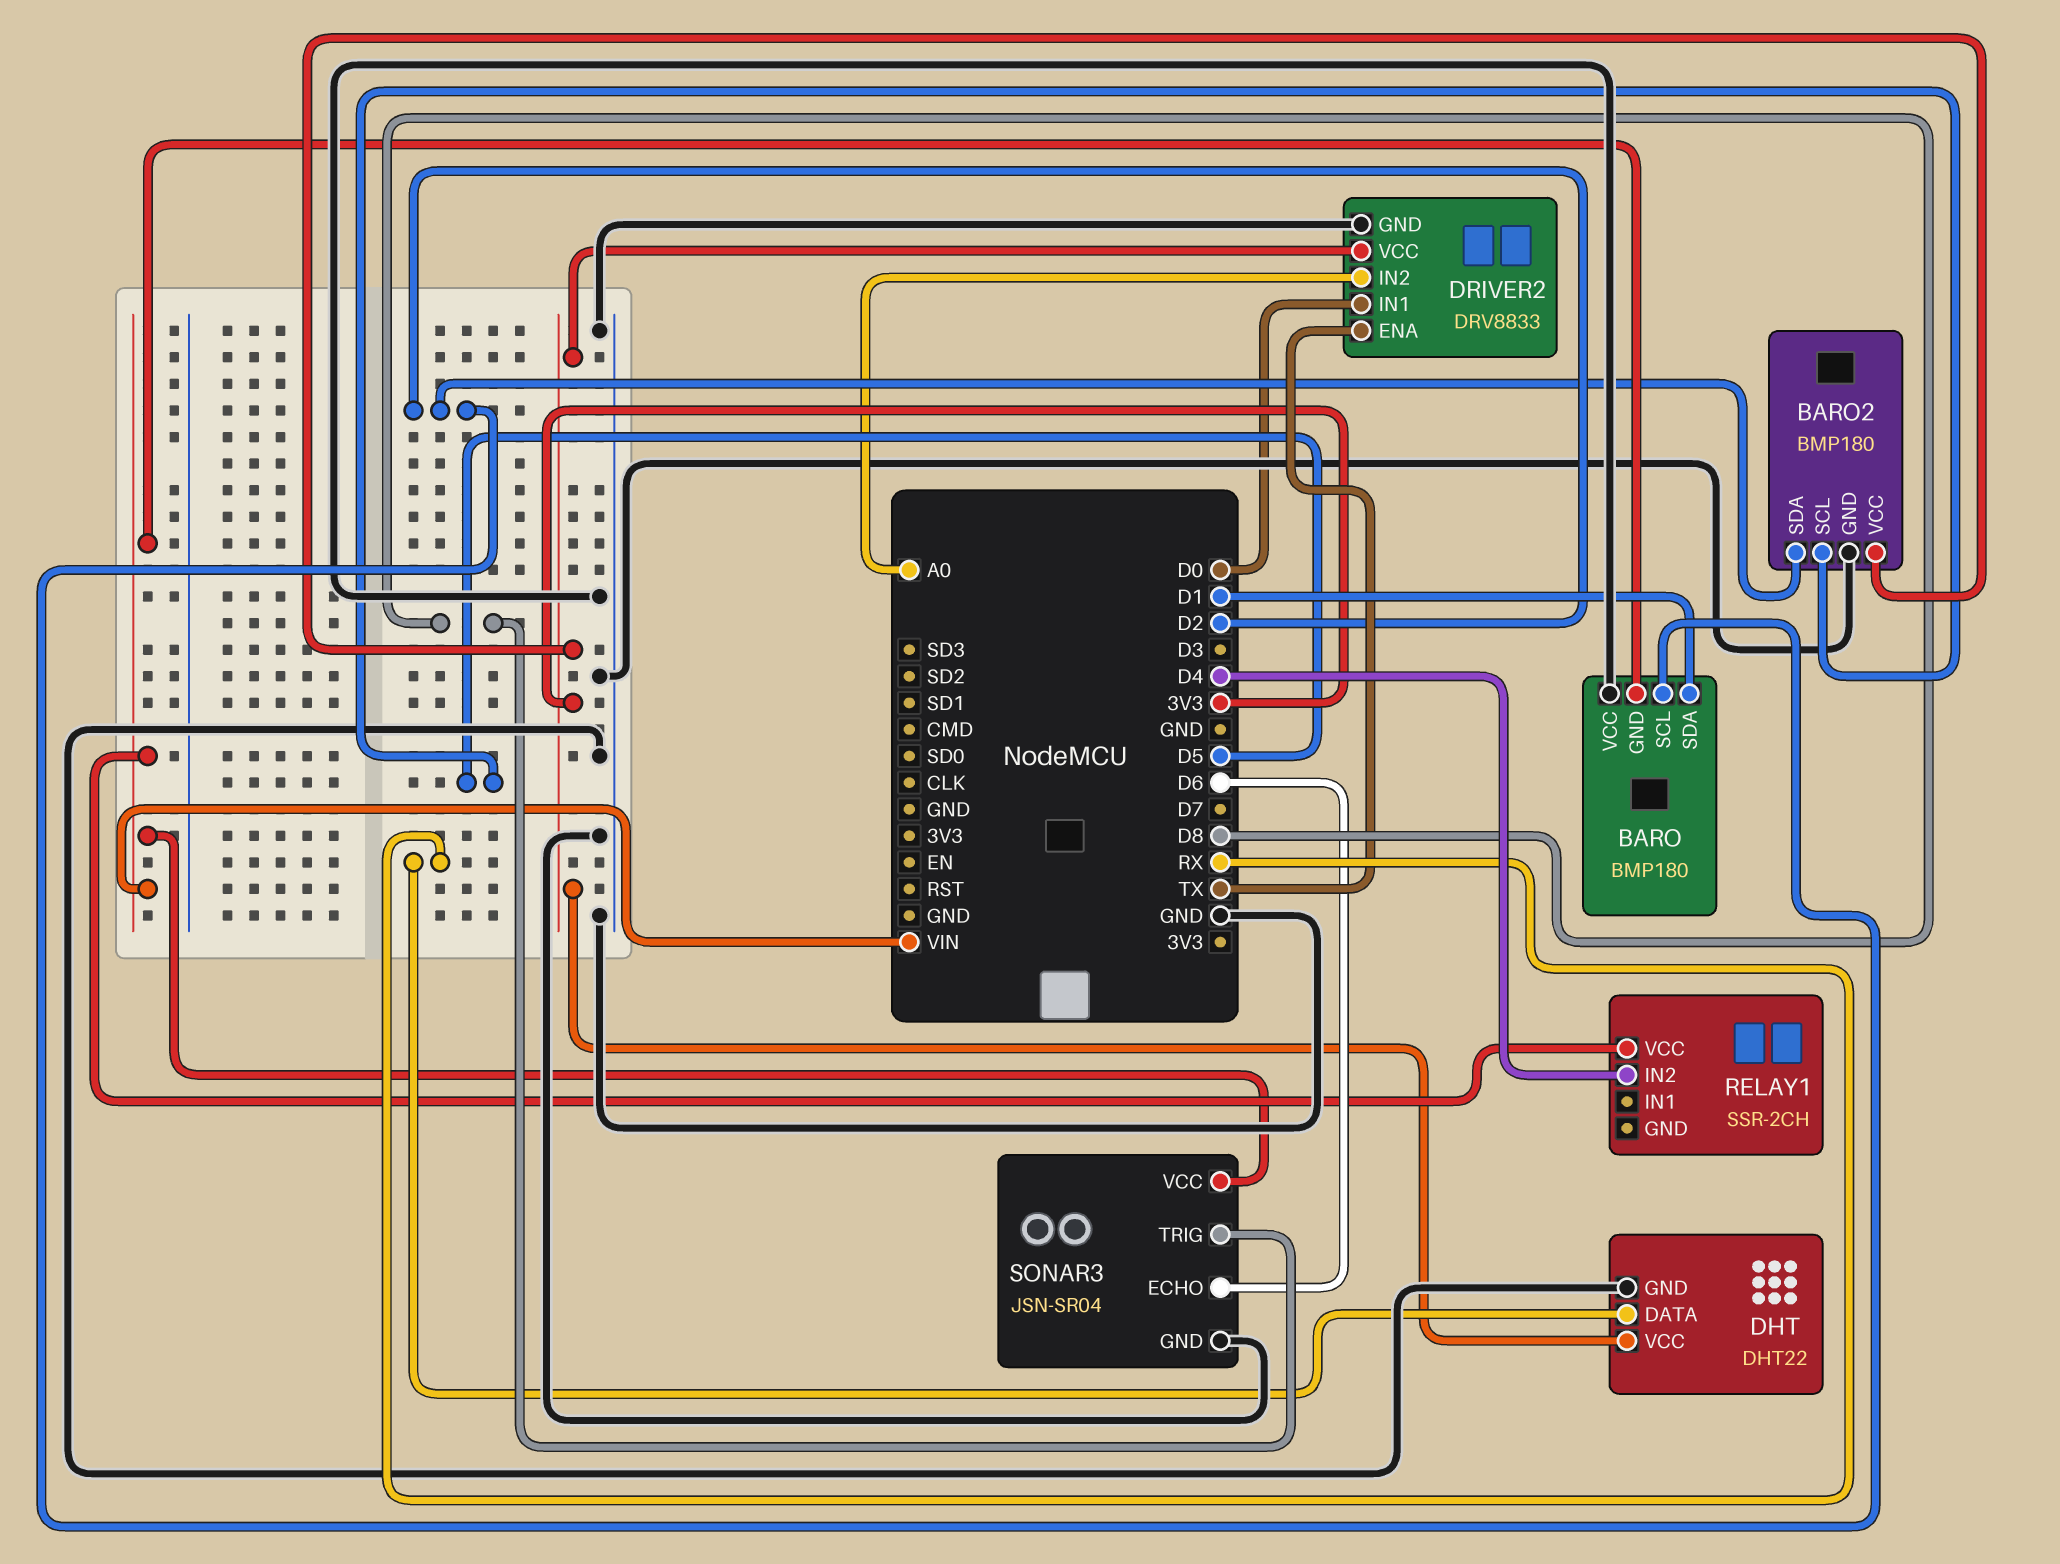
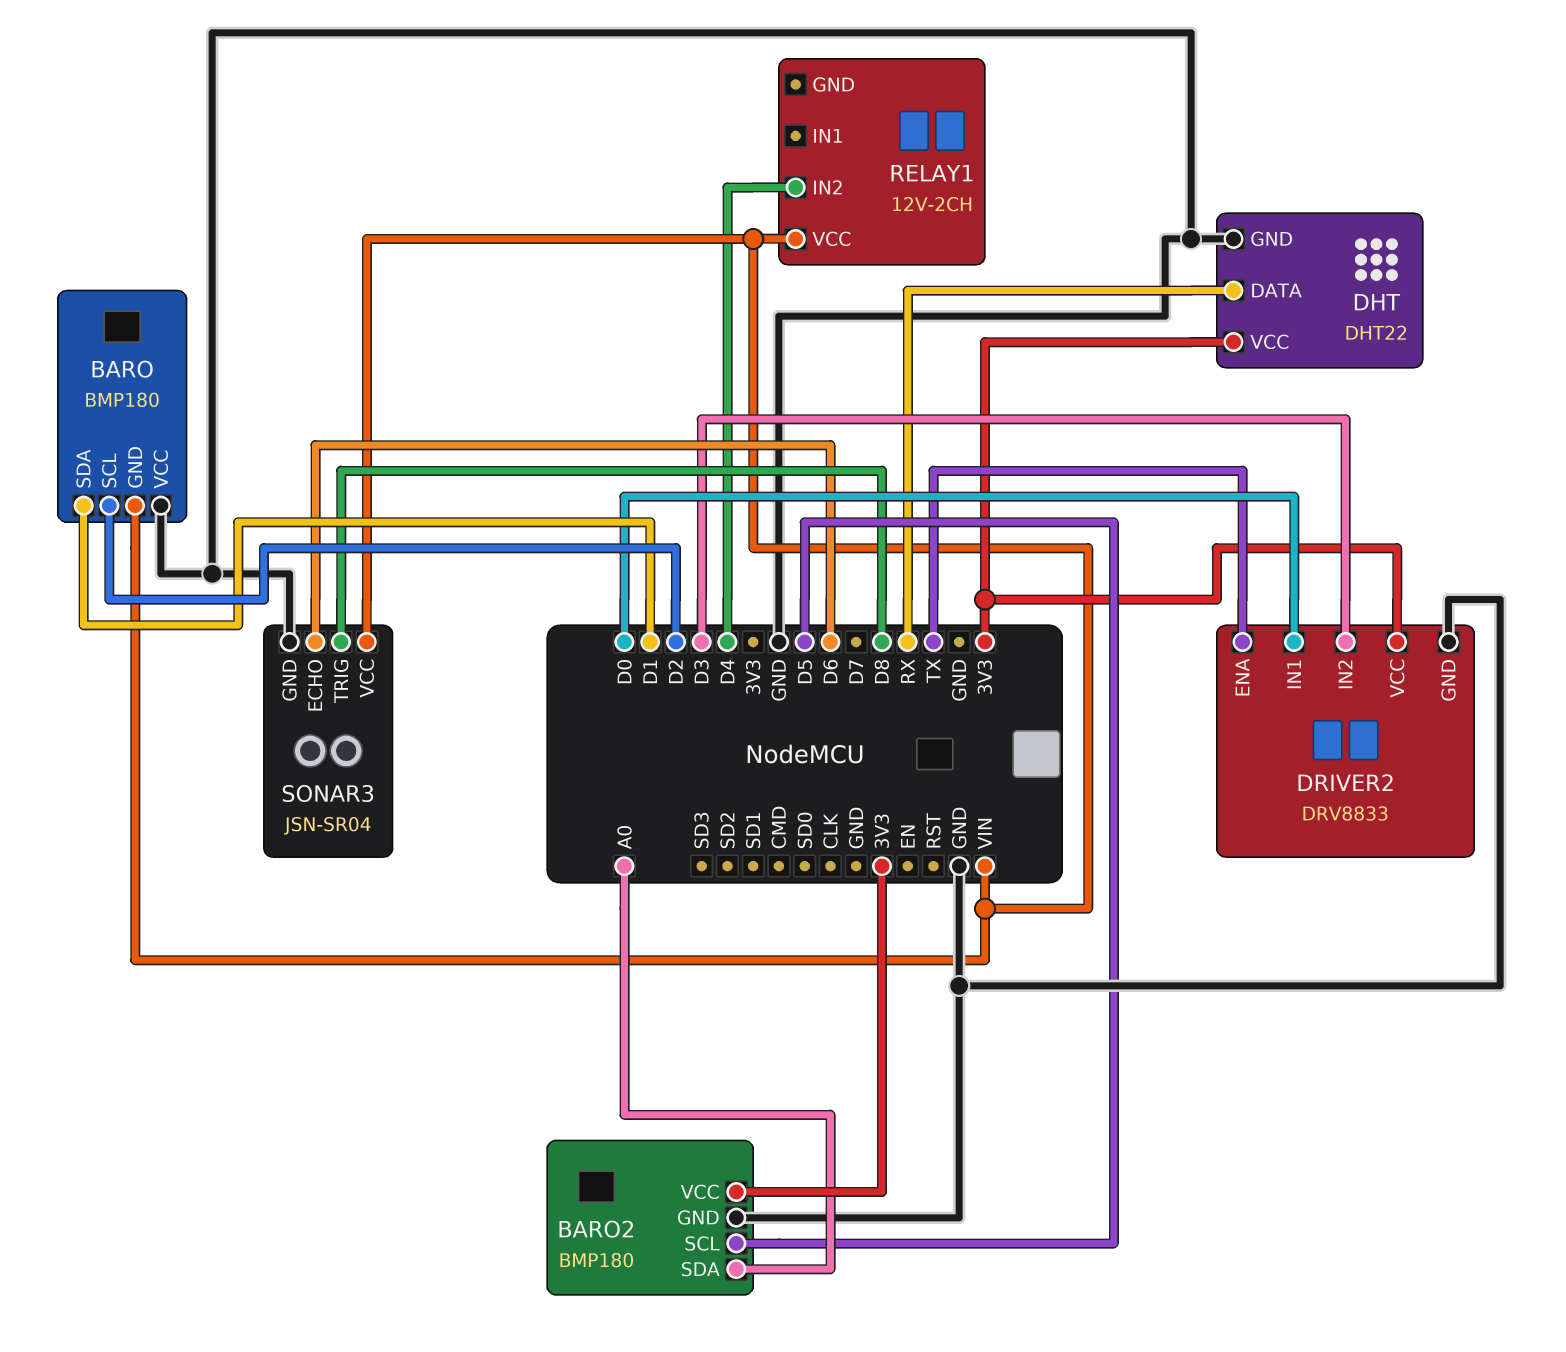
BARO2 pin SDA: D2 -> A0
DRIVER2 pin IN2: A0 -> D3
RELAY1: SSR-2CH -> 12V-2CH

